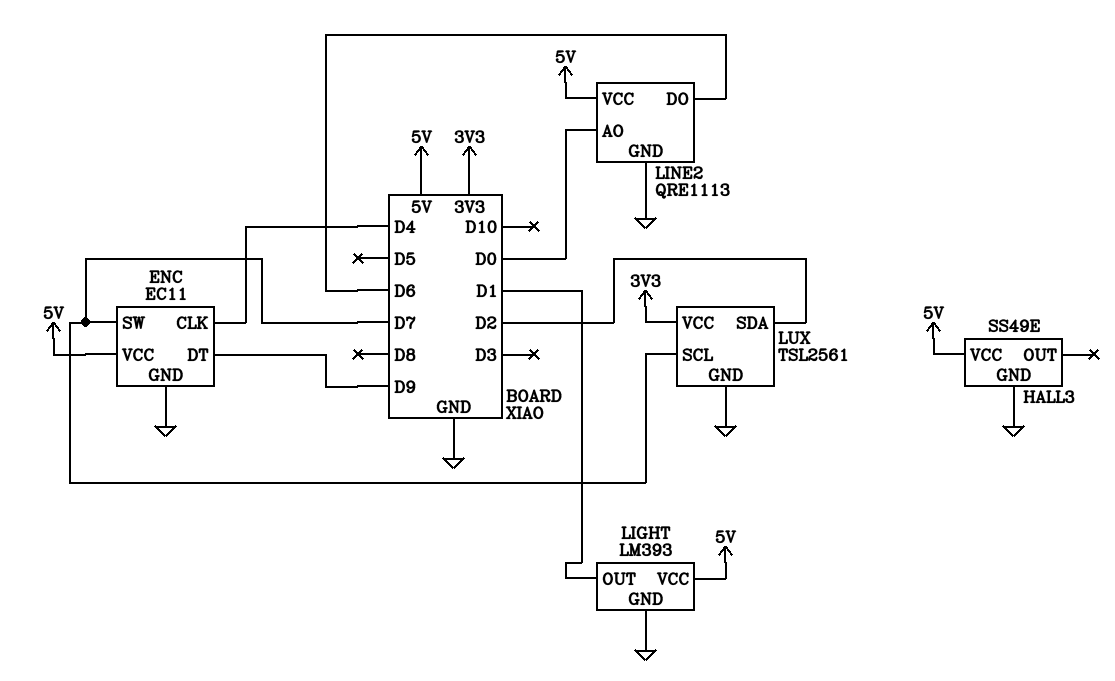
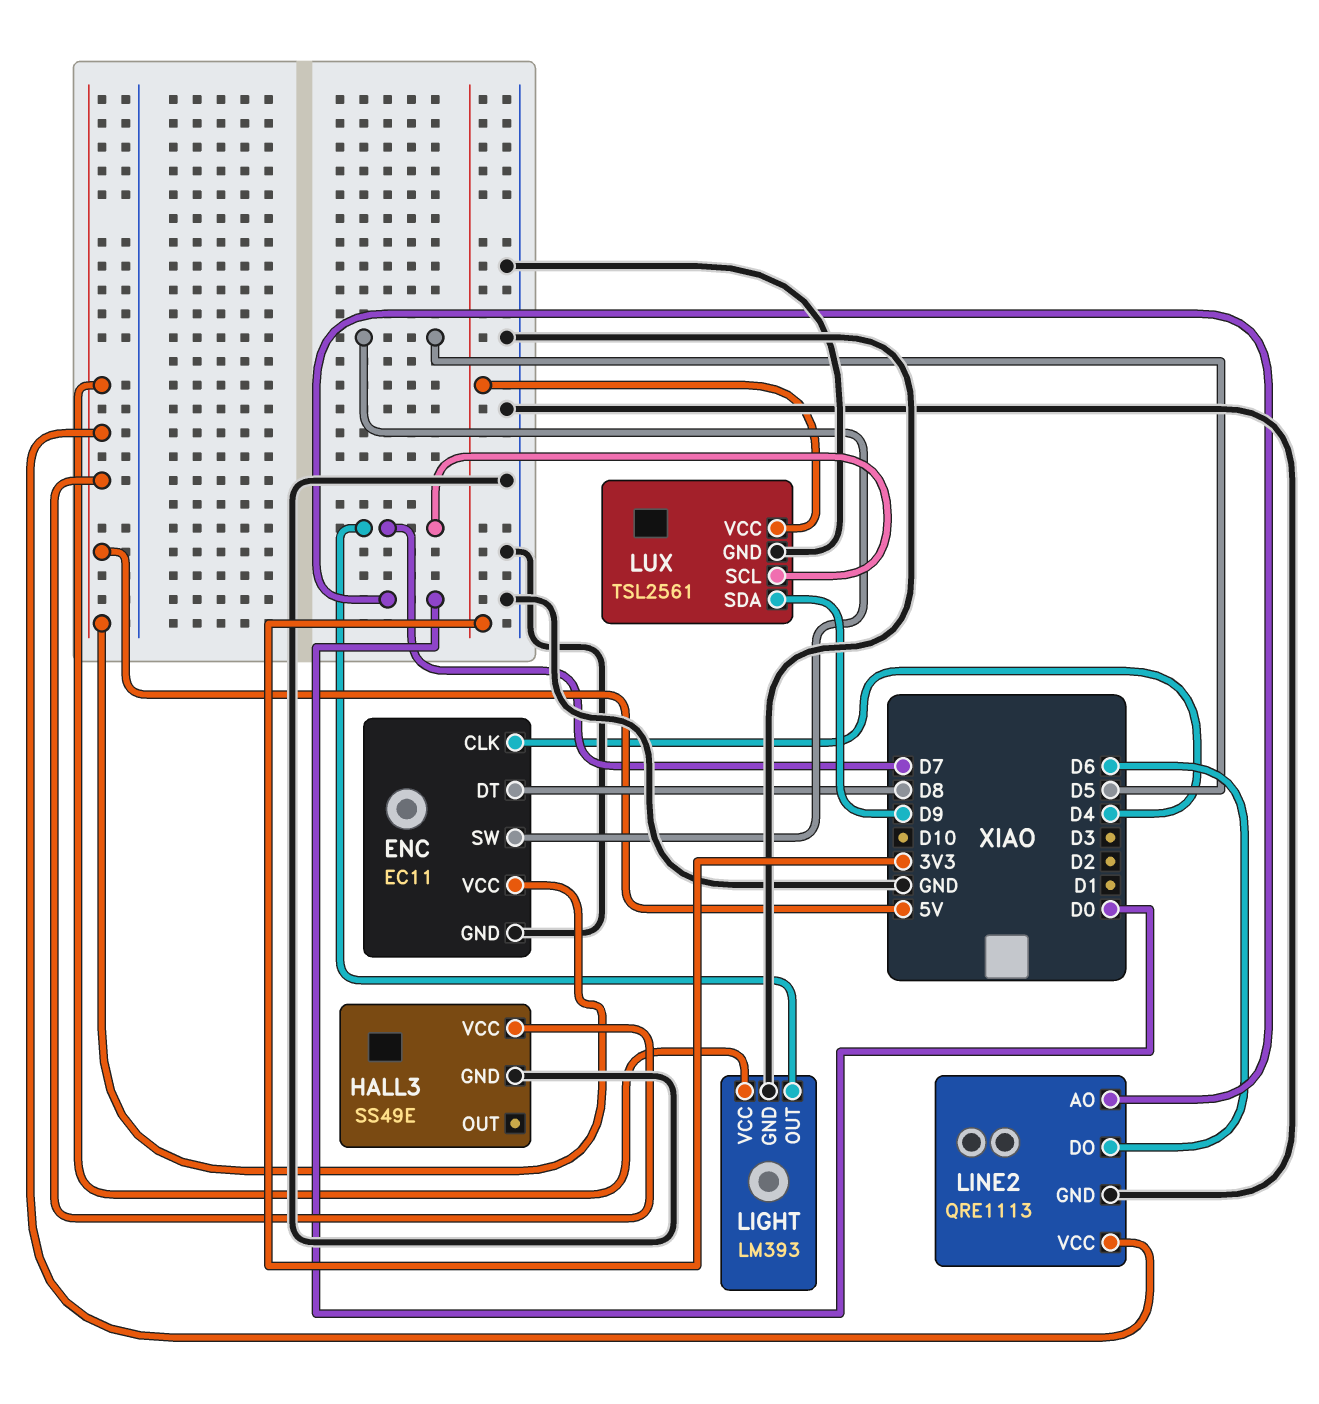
ENC pin DT: D9 -> D8
ENC pin SW: D7 -> D5
LIGHT pin OUT: D1 -> D7
LUX pin SDA: D2 -> D9

